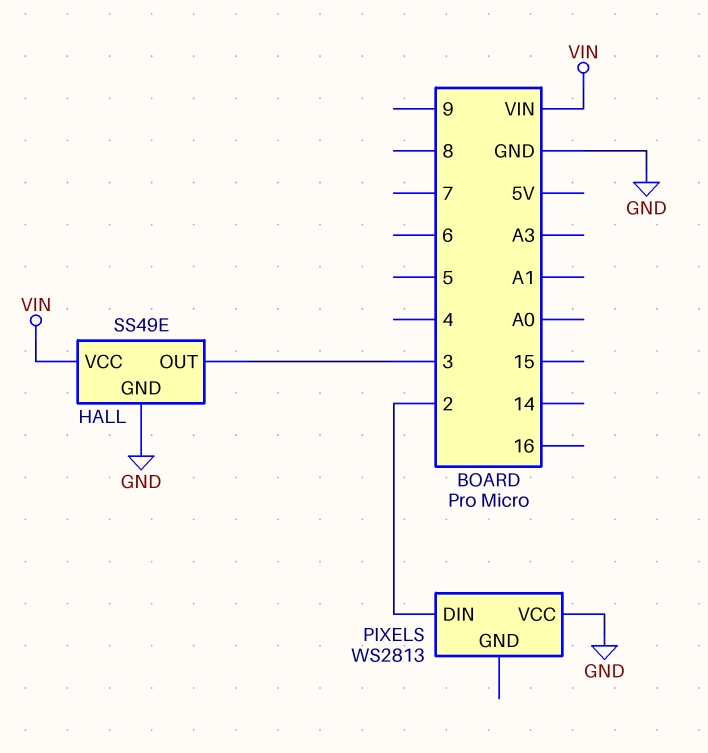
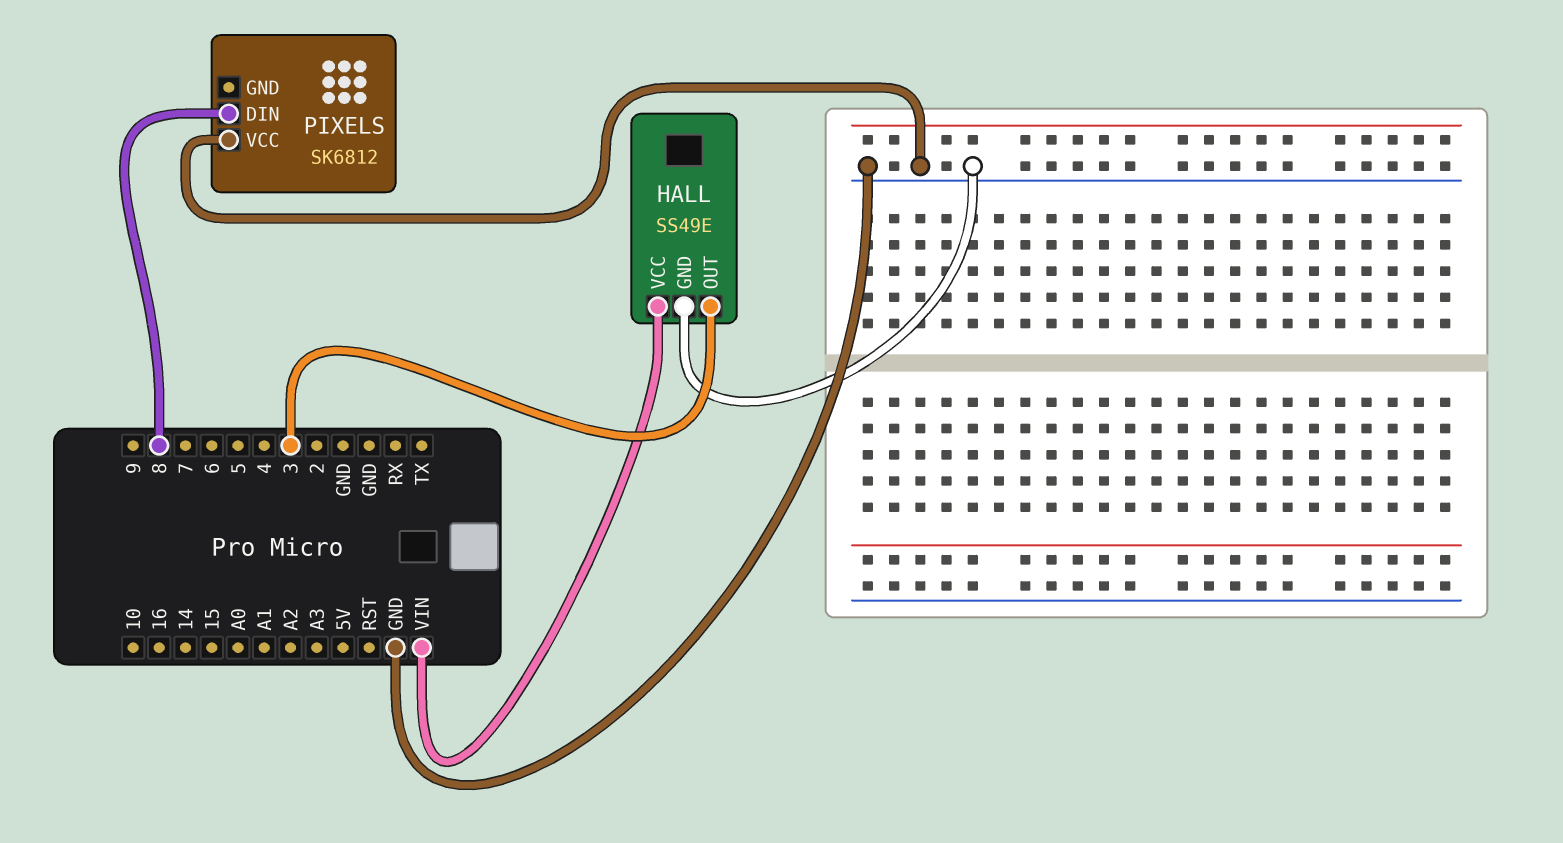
PIXELS: WS2813 -> SK6812
PIXELS pin DIN: 2 -> 8

